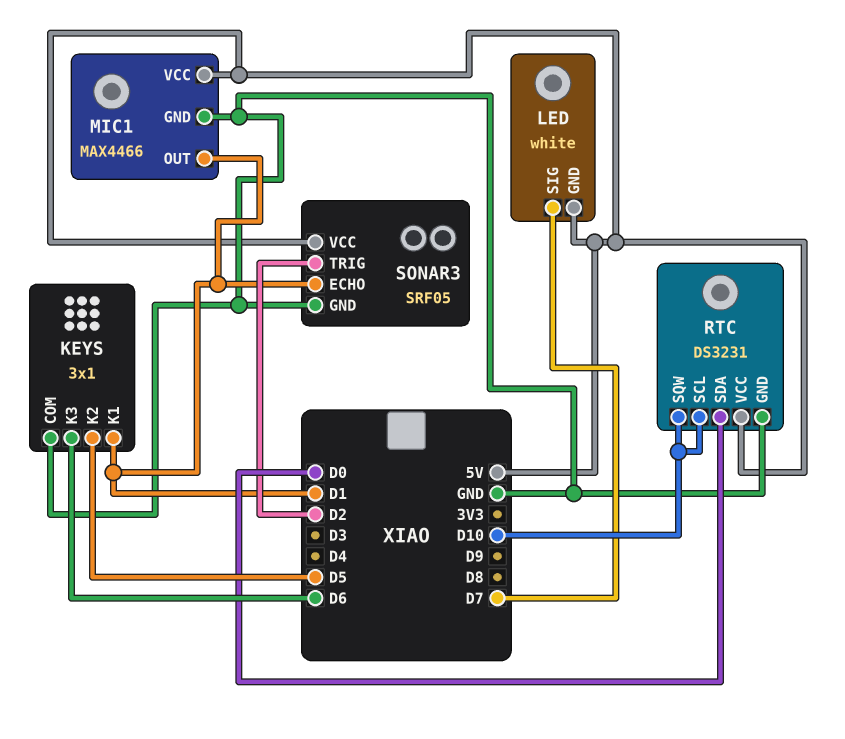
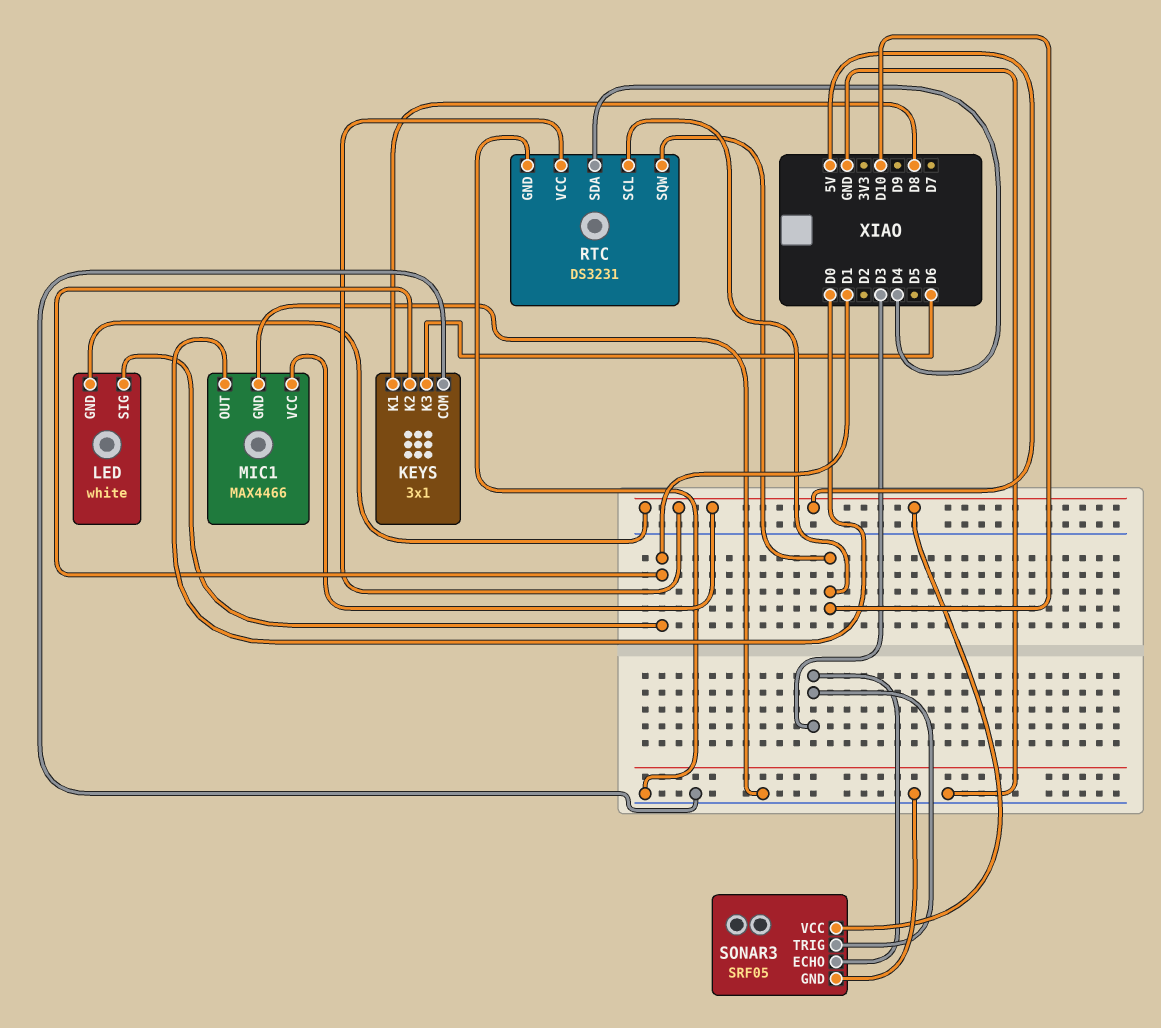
KEYS pin K1: D1 -> D8
KEYS pin K2: D5 -> D1
LED pin SIG: D7 -> D1
MIC1 pin OUT: D1 -> D0
RTC pin SDA: D0 -> D4
SONAR3 pin ECHO: D1 -> D3
SONAR3 pin TRIG: D2 -> D3

